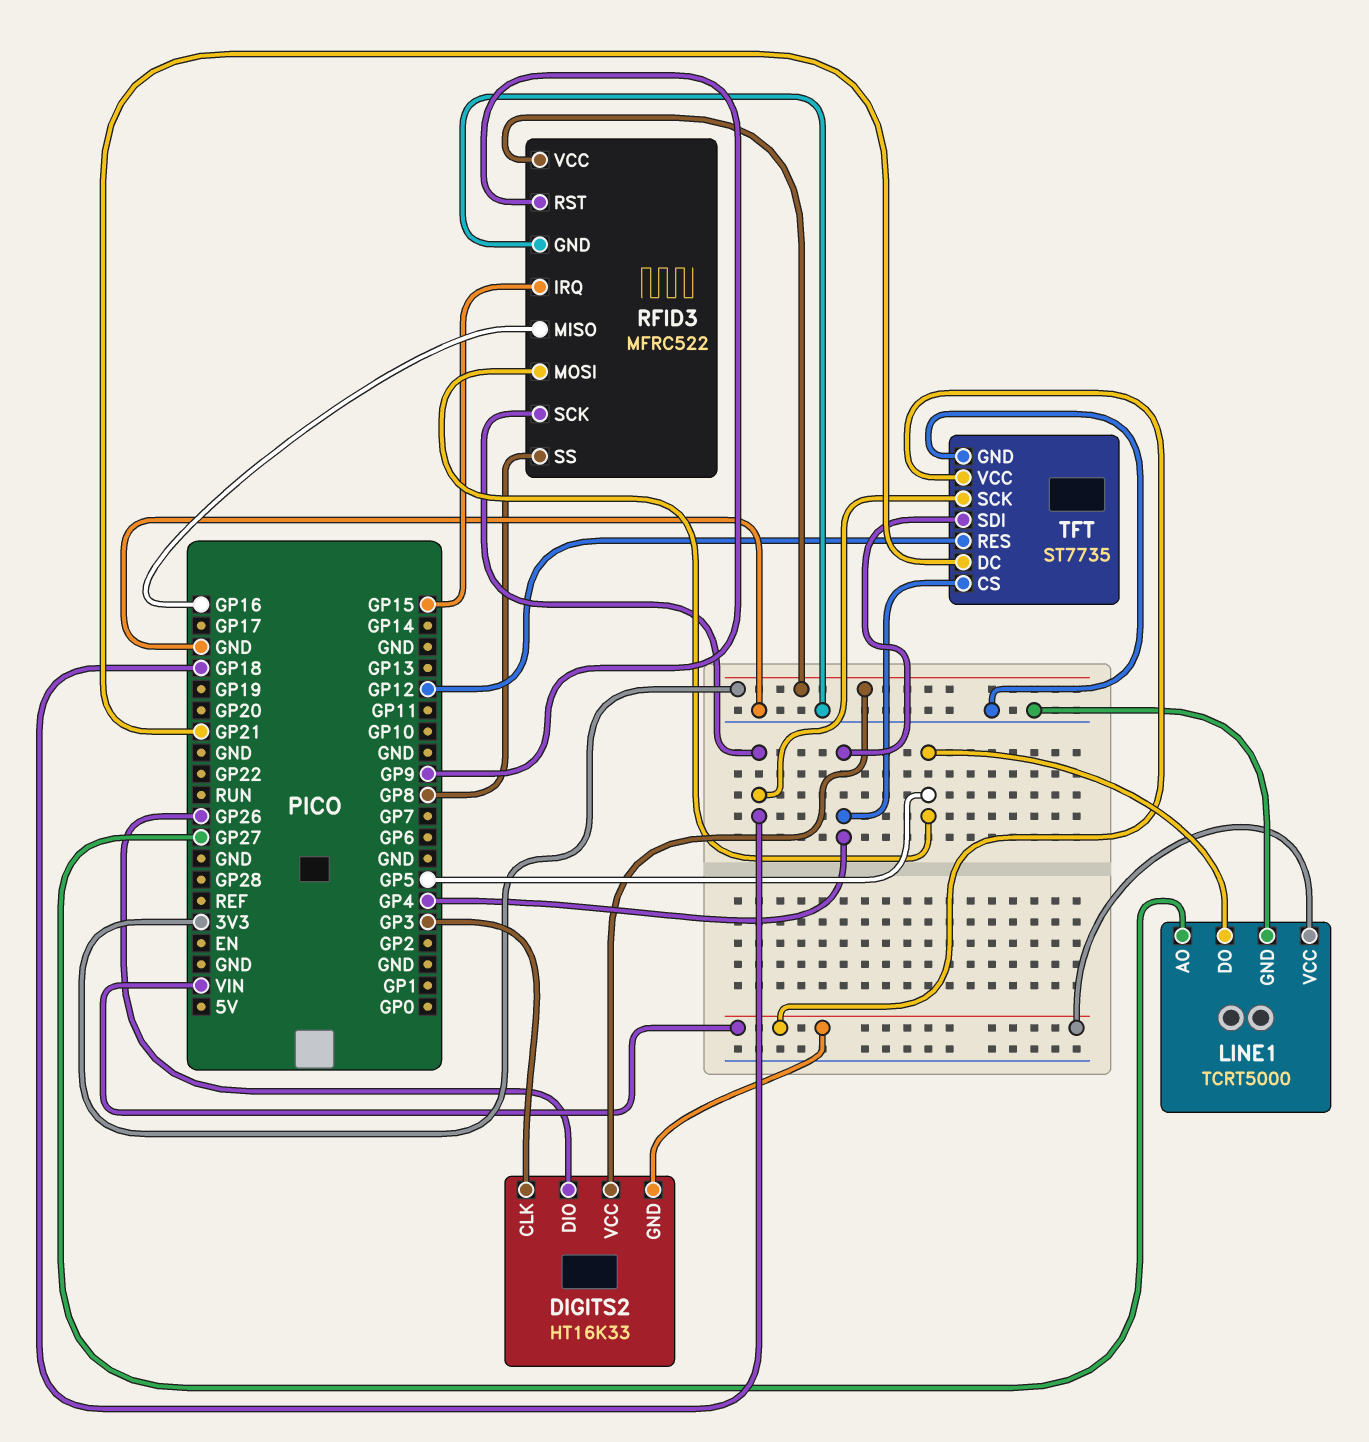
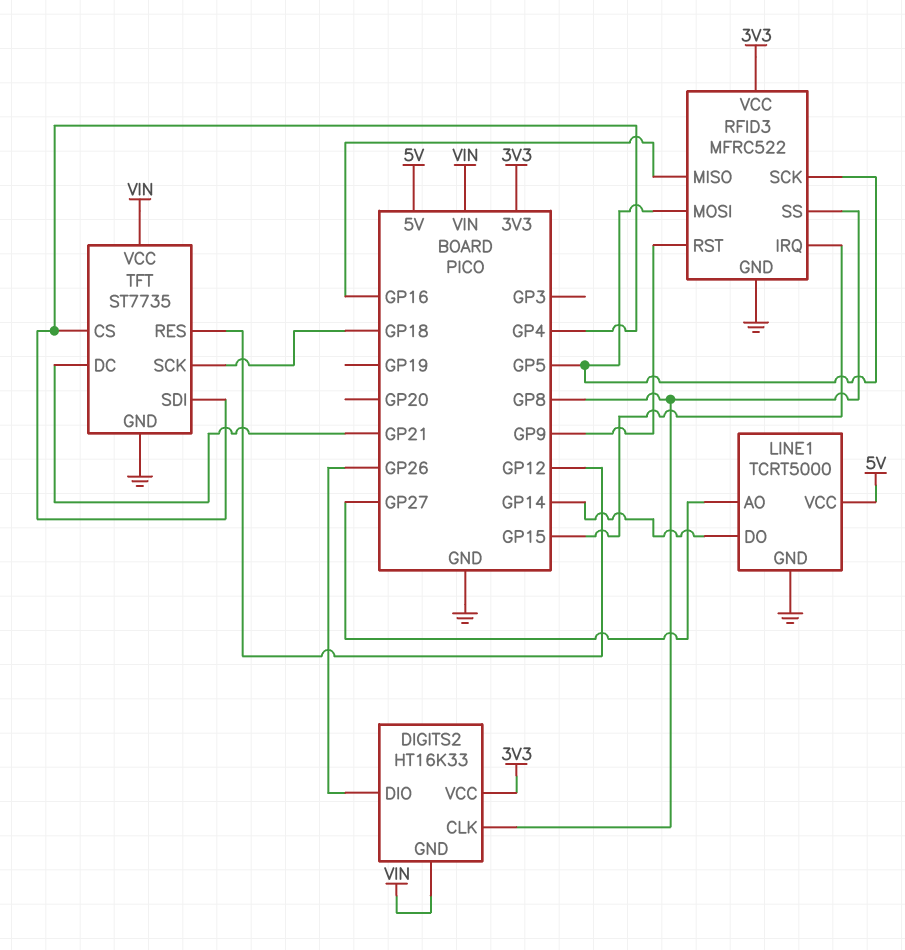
DIGITS2 pin CLK: GP3 -> GP8
LINE1 pin DO: GP5 -> GP14
LINE1 pin VCC: VIN -> 5V
RFID3 pin SCK: GP18 -> GP5

